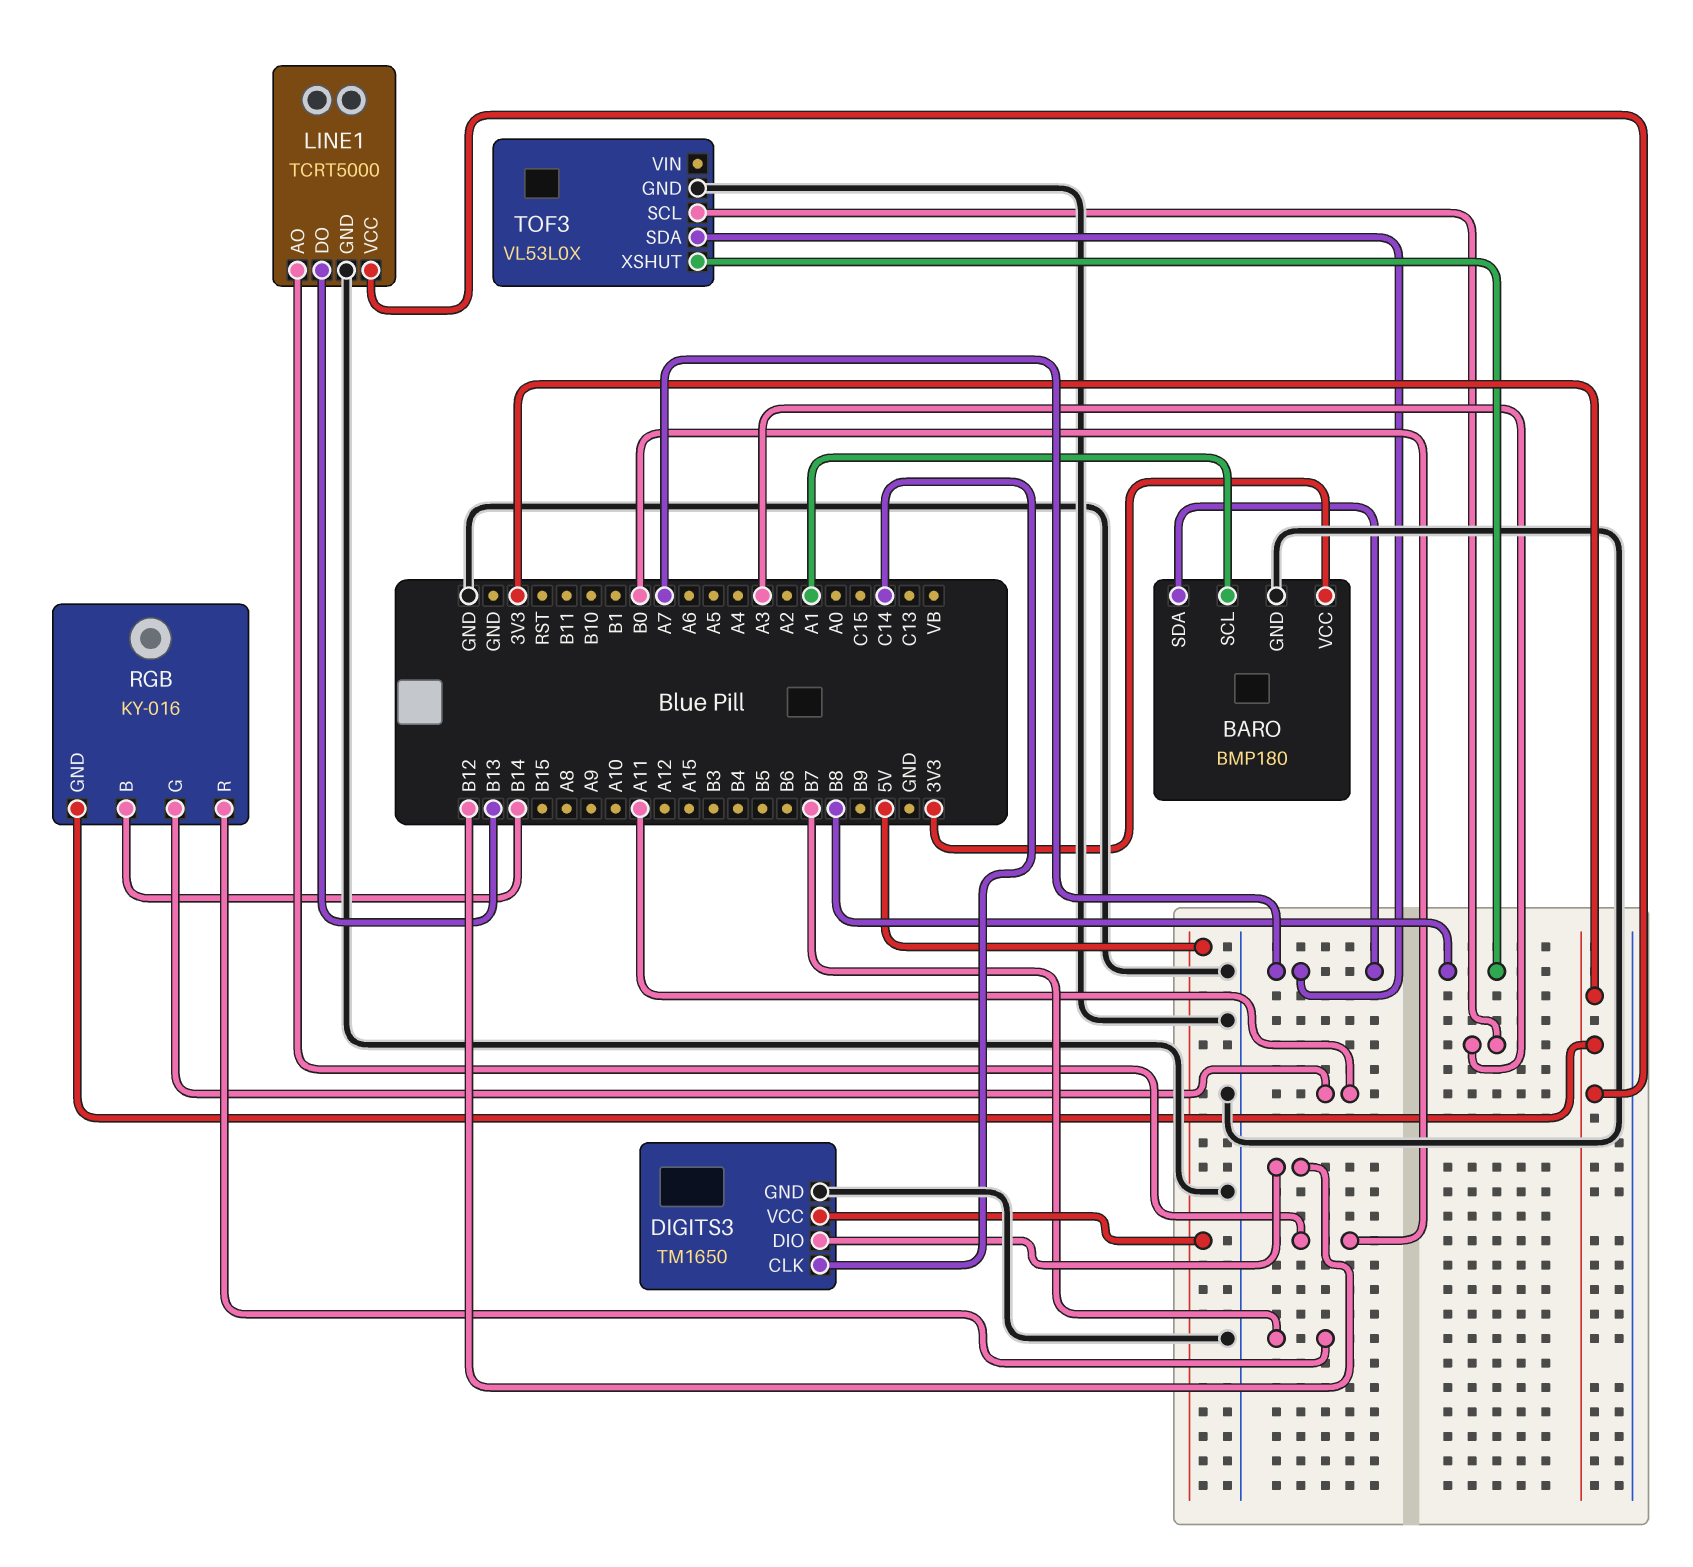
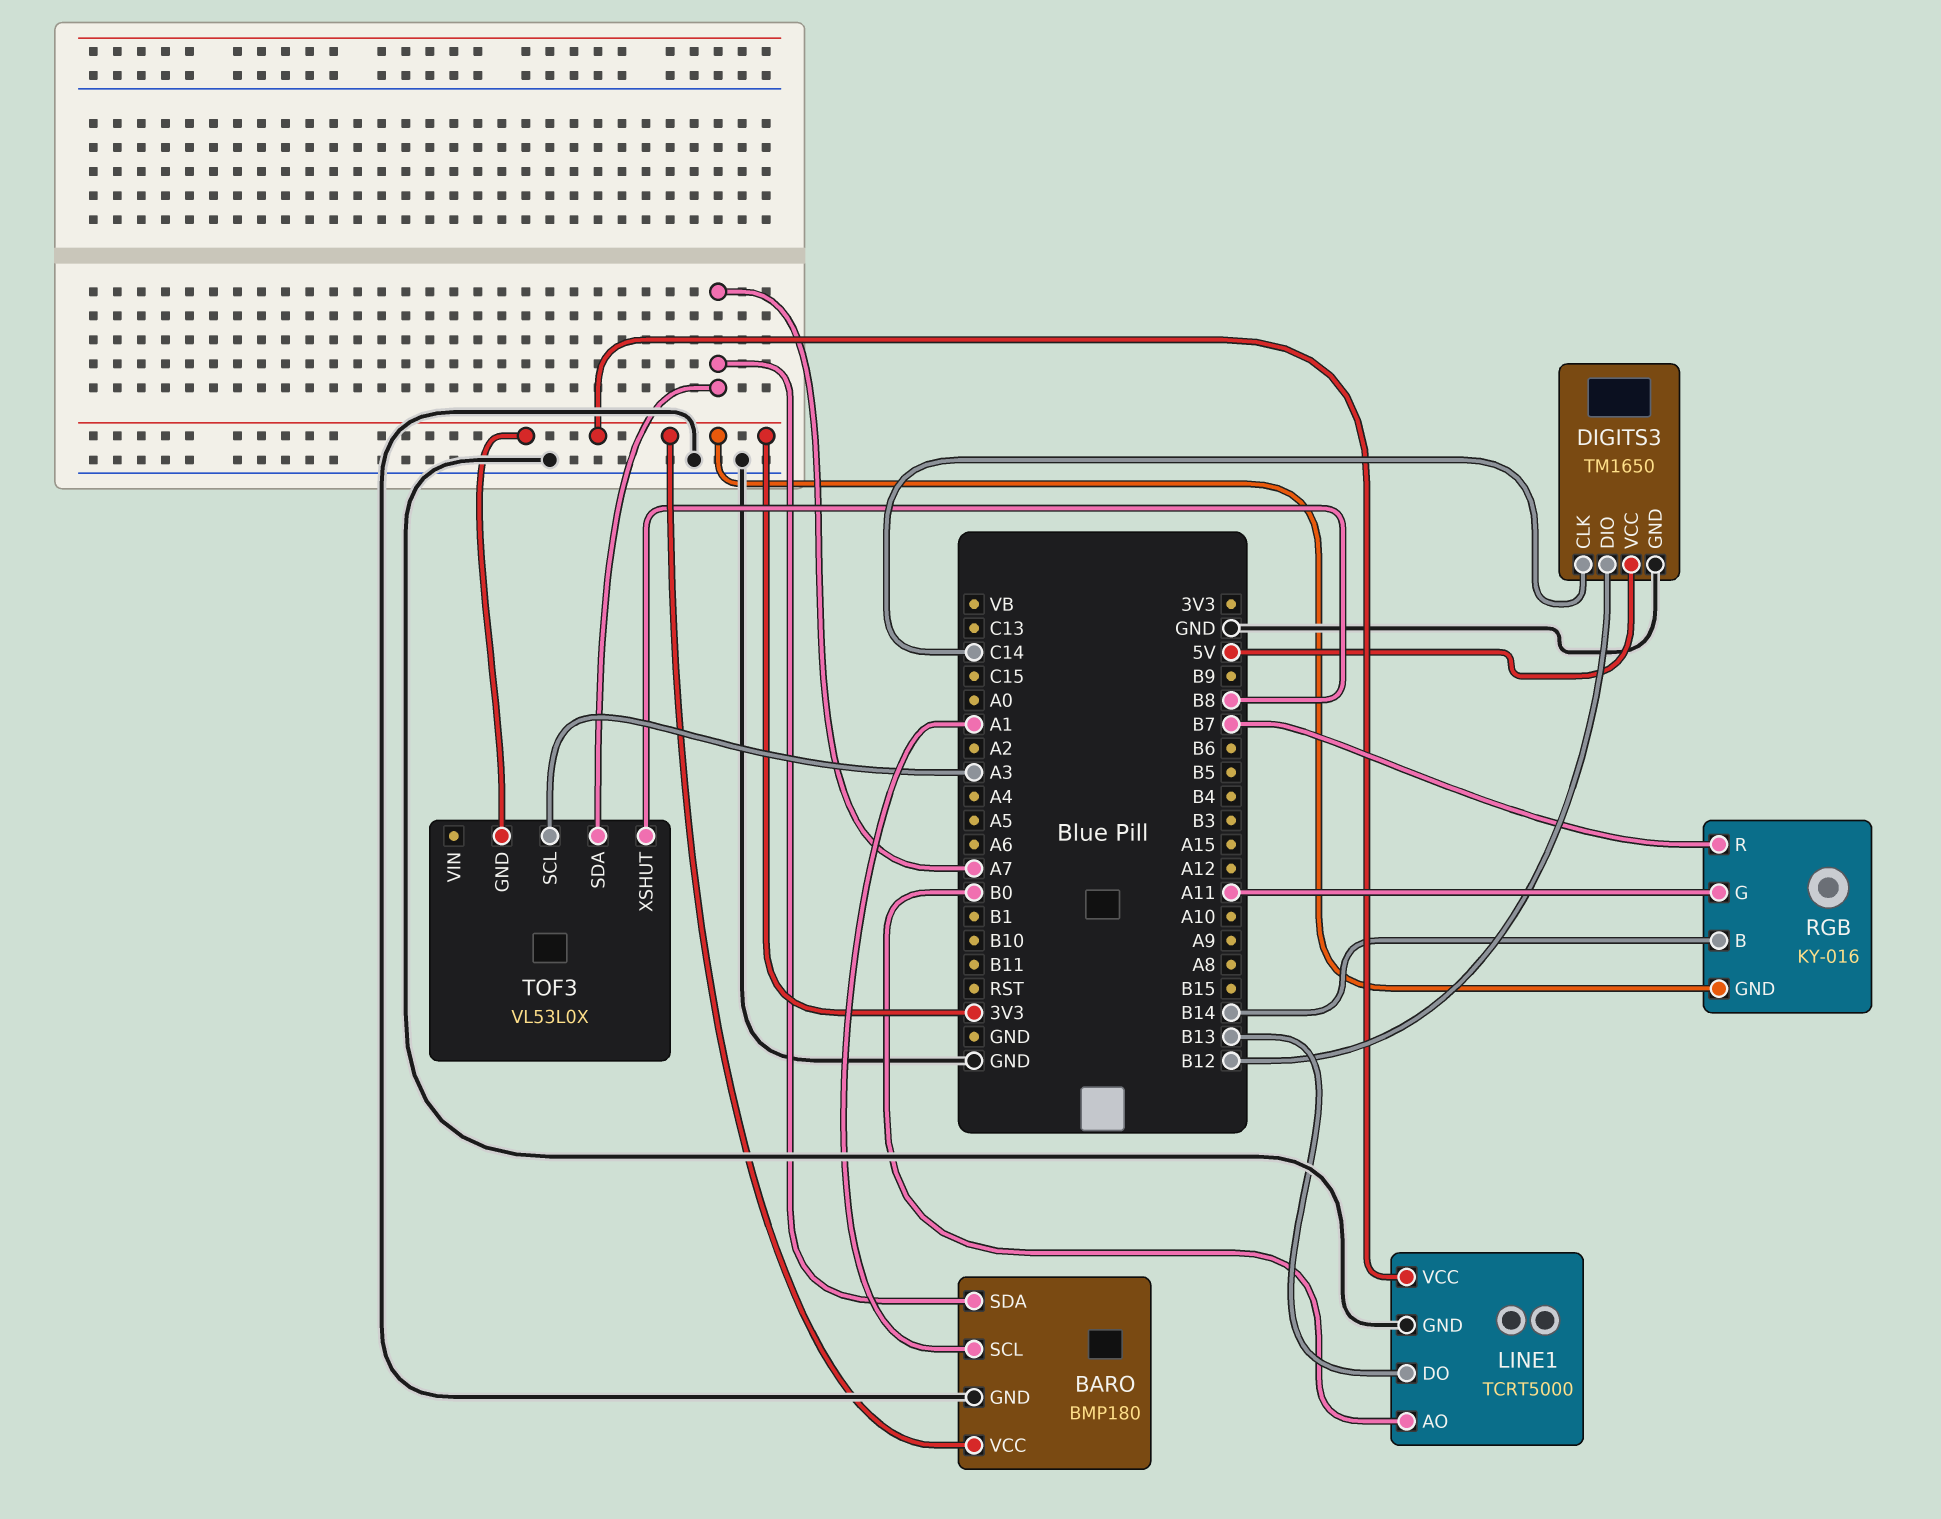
TOF3 pin GND: GND -> 3V3

